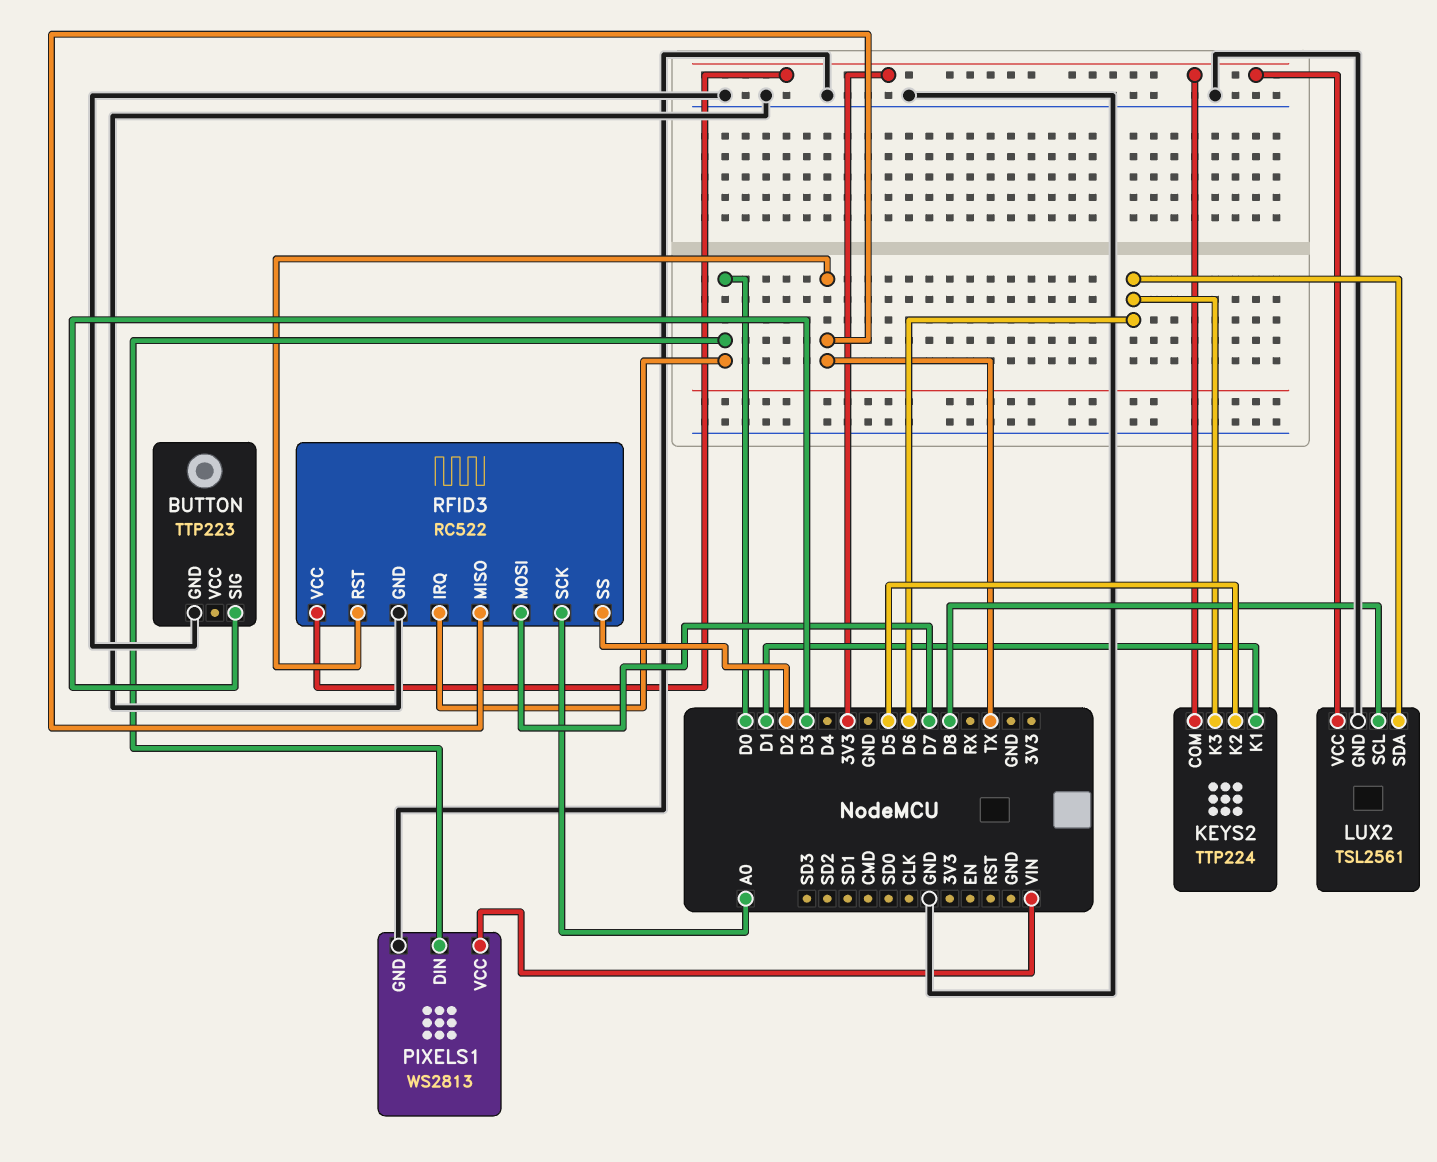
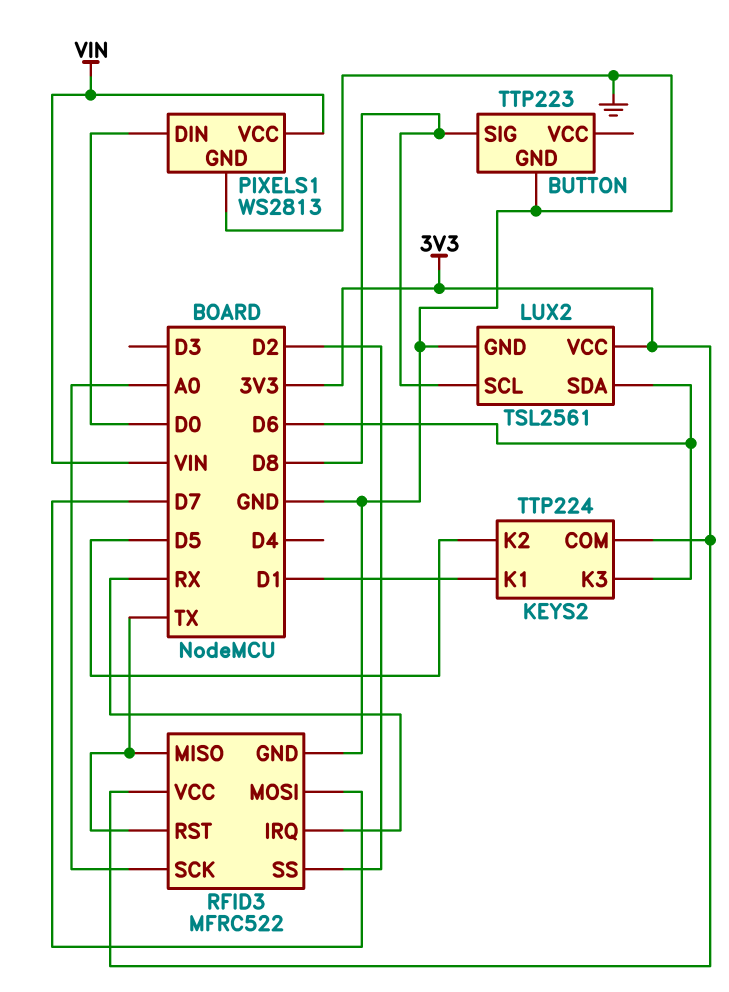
BUTTON pin SIG: D3 -> D8
RFID3: RC522 -> MFRC522
RFID3 pin IRQ: D0 -> RX

